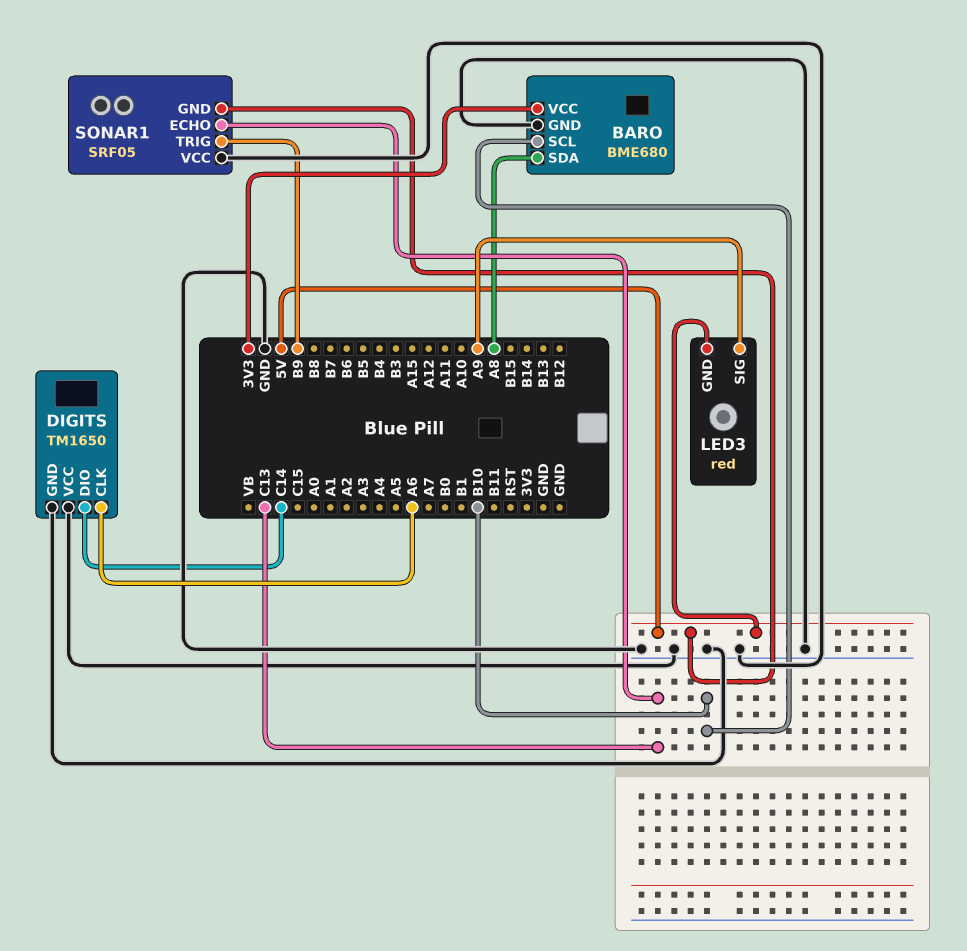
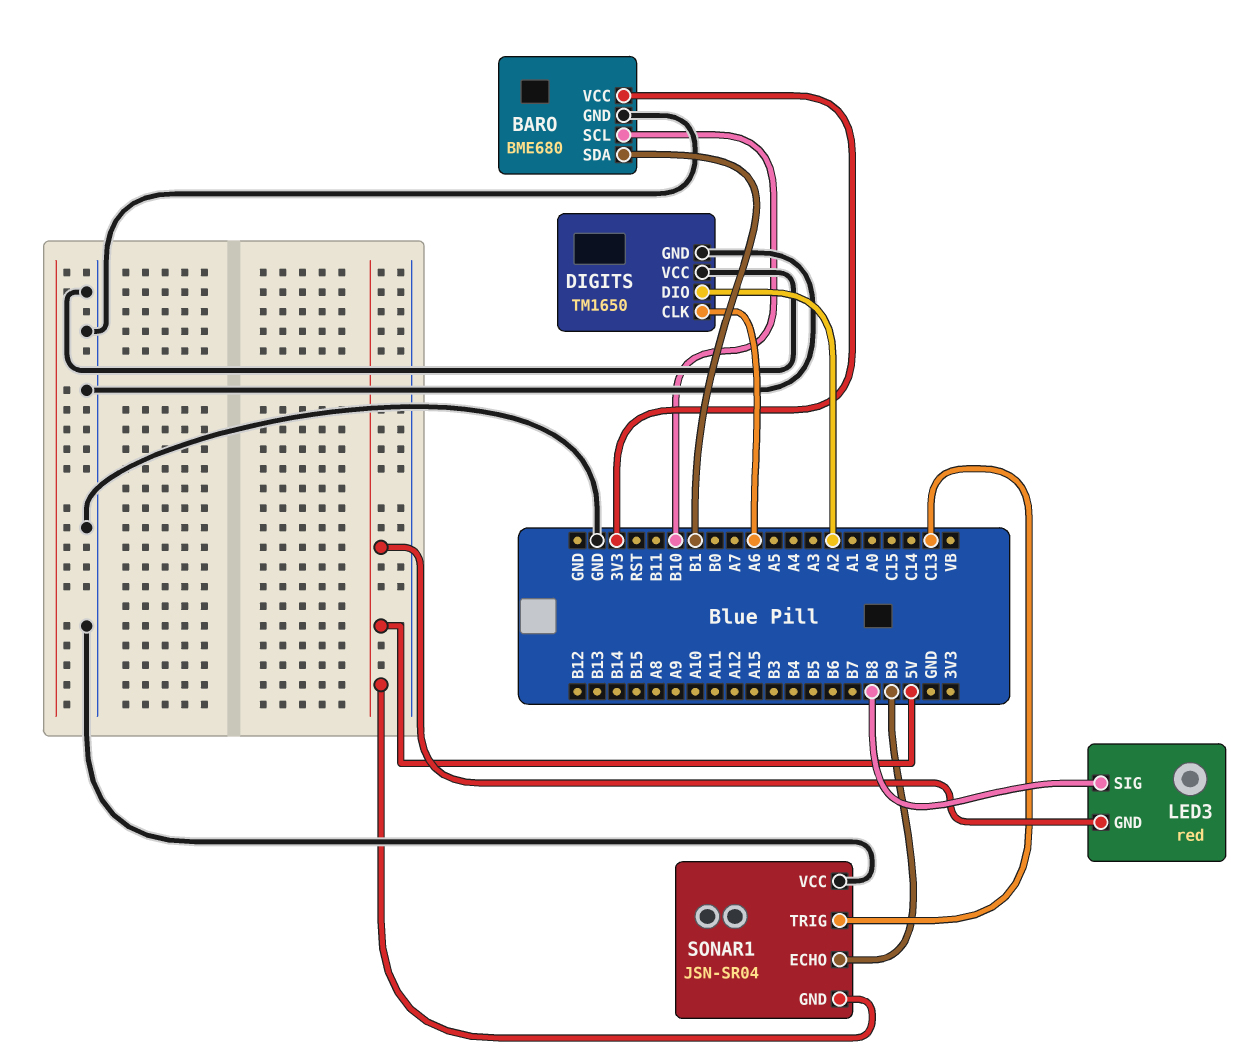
BARO pin SDA: A8 -> B1
DIGITS pin DIO: C14 -> A2
LED3 pin SIG: A9 -> B8
SONAR1: SRF05 -> JSN-SR04
SONAR1 pin ECHO: C13 -> B9
SONAR1 pin TRIG: B9 -> C13

